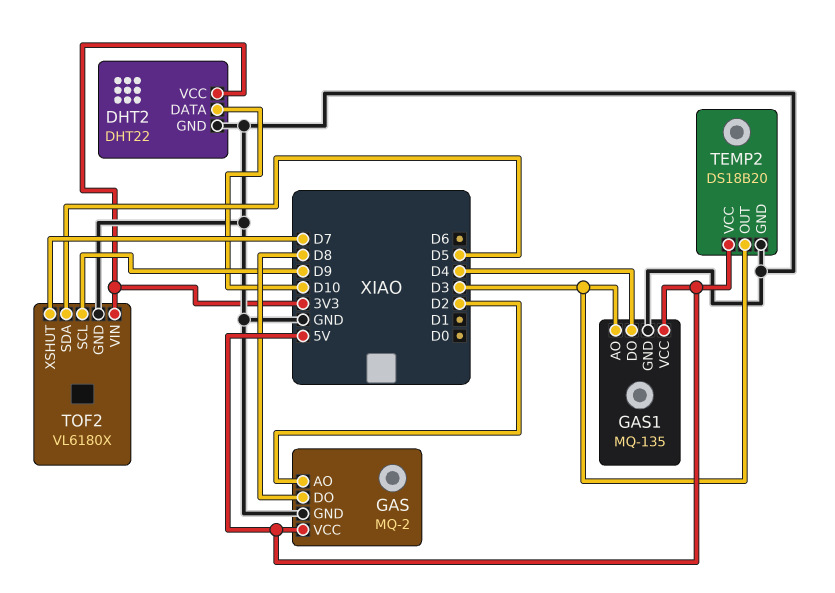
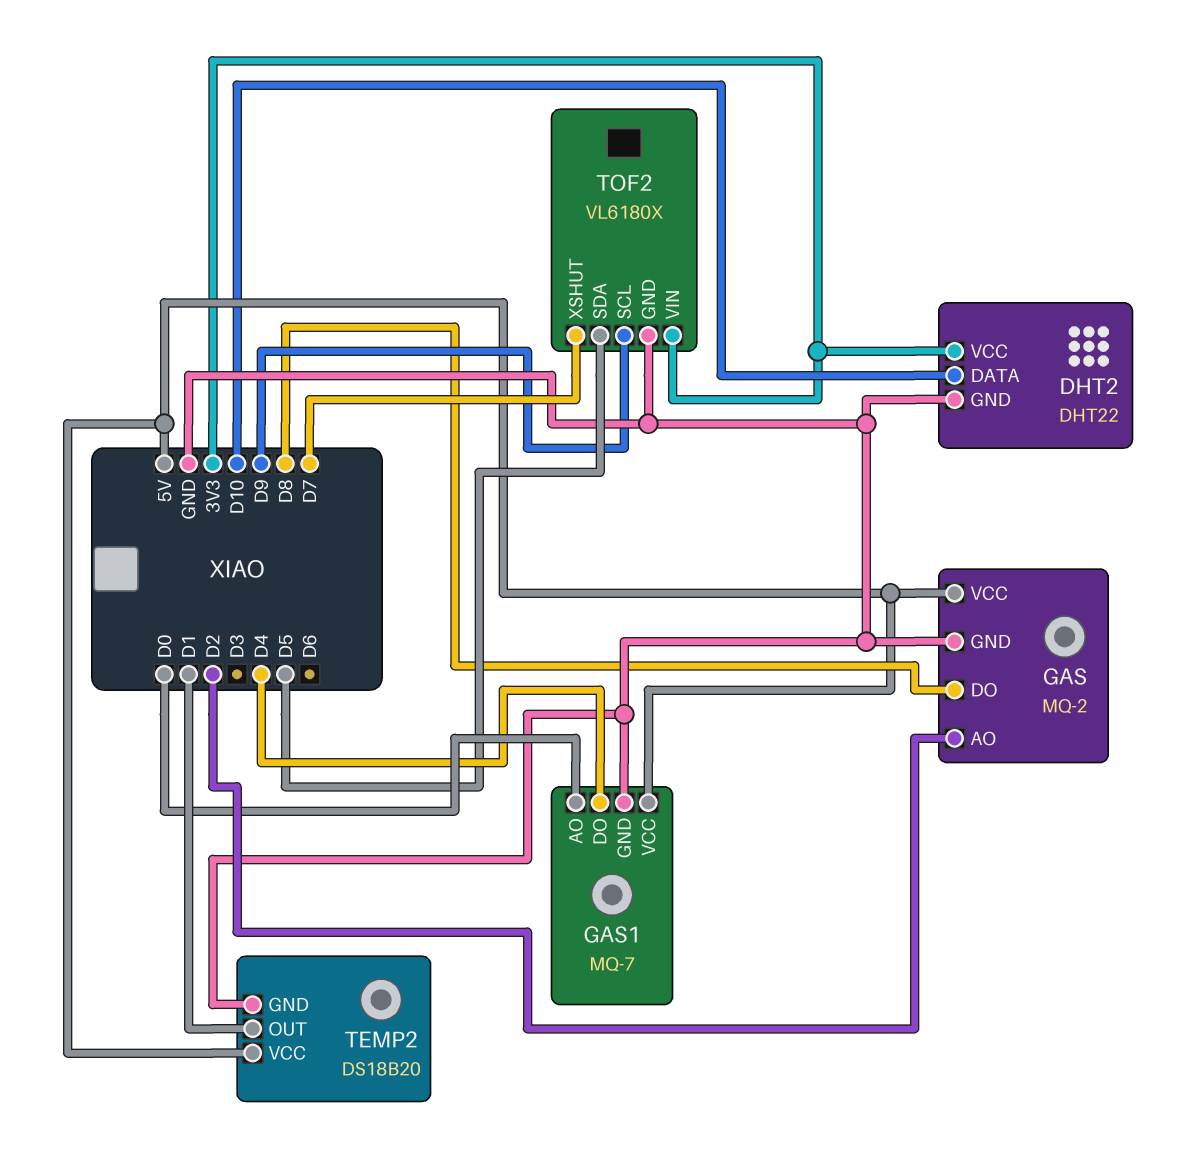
GAS1: MQ-135 -> MQ-7
GAS1 pin AO: D3 -> D0
TEMP2 pin OUT: D3 -> D1

